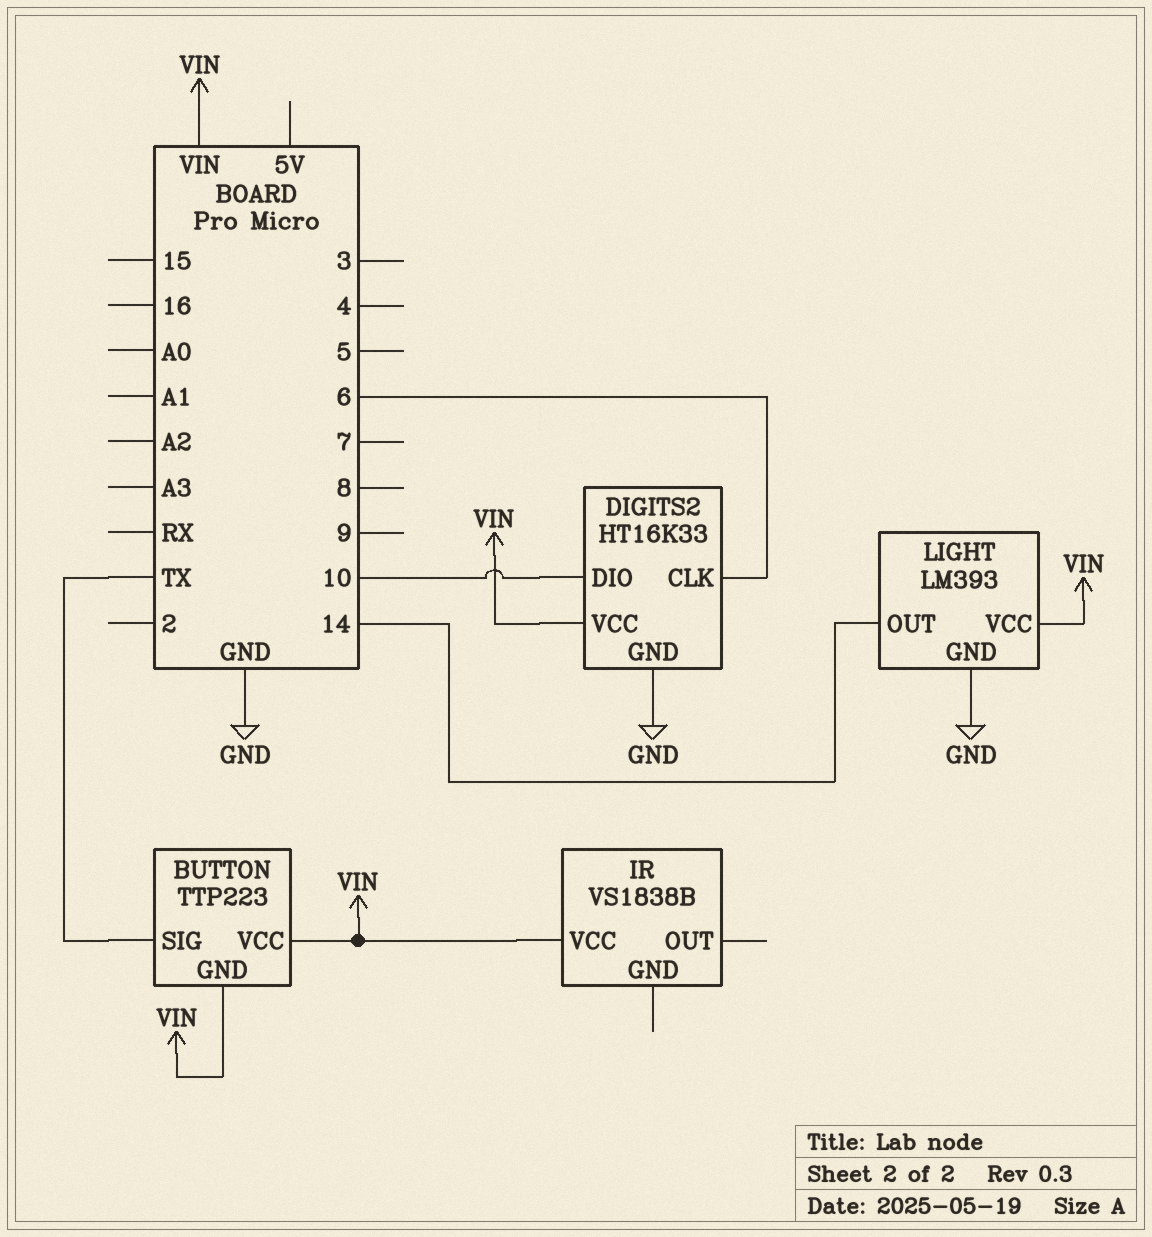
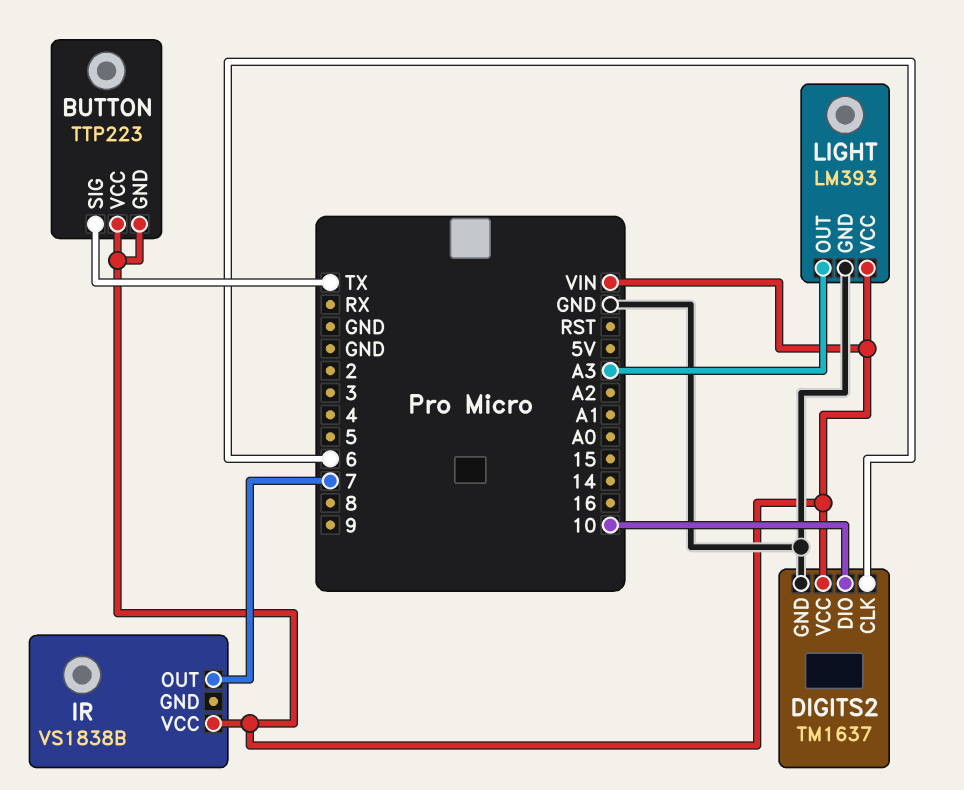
DIGITS2: HT16K33 -> TM1637
IR pin OUT: none -> 7
LIGHT pin OUT: 14 -> A3

